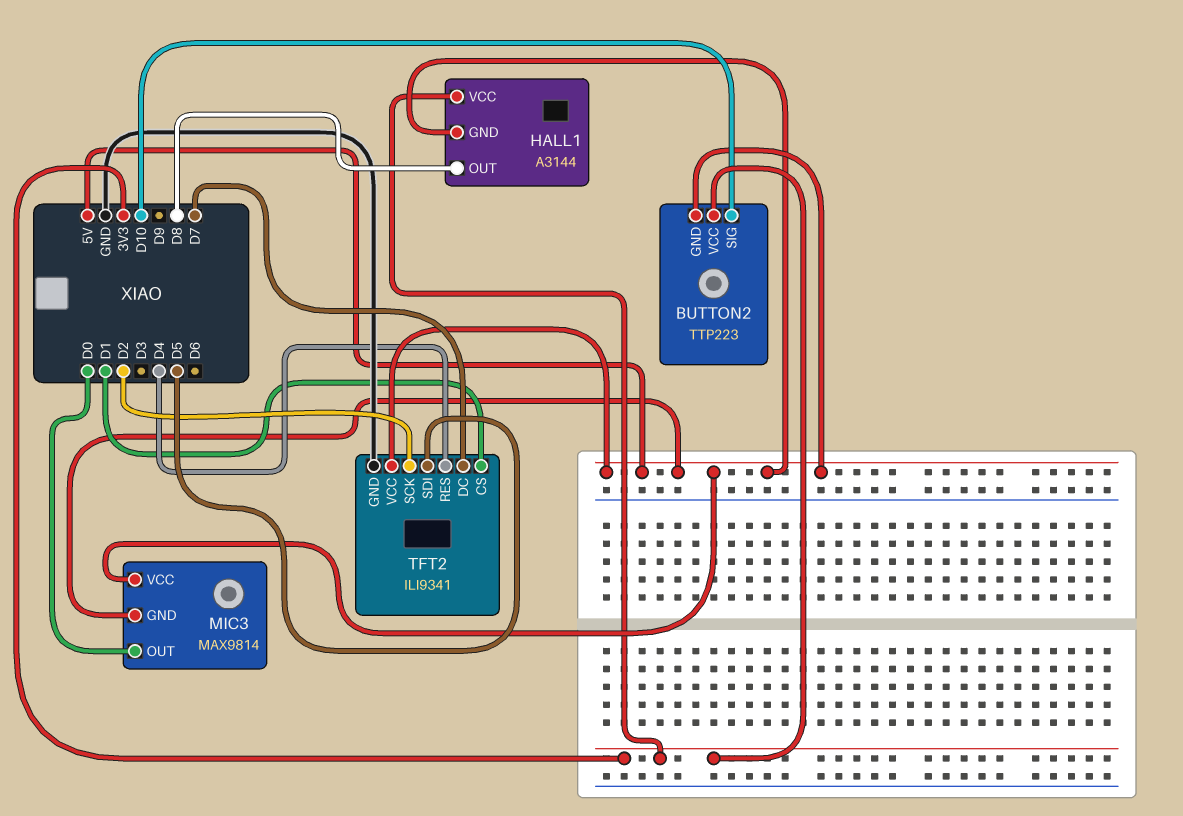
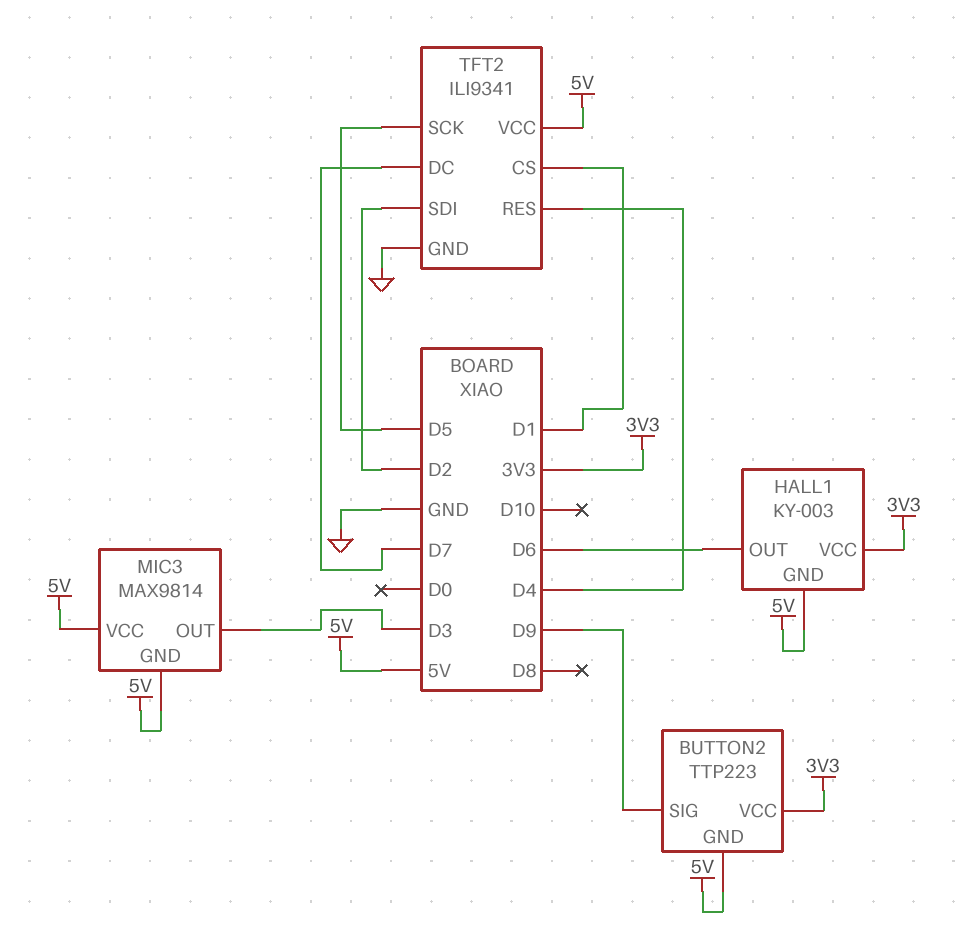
BUTTON2 pin SIG: D10 -> D9
HALL1: A3144 -> KY-003
HALL1 pin OUT: D8 -> D6
MIC3 pin OUT: D0 -> D3
TFT2 pin SCK: D2 -> D5
TFT2 pin SDI: D5 -> D2

